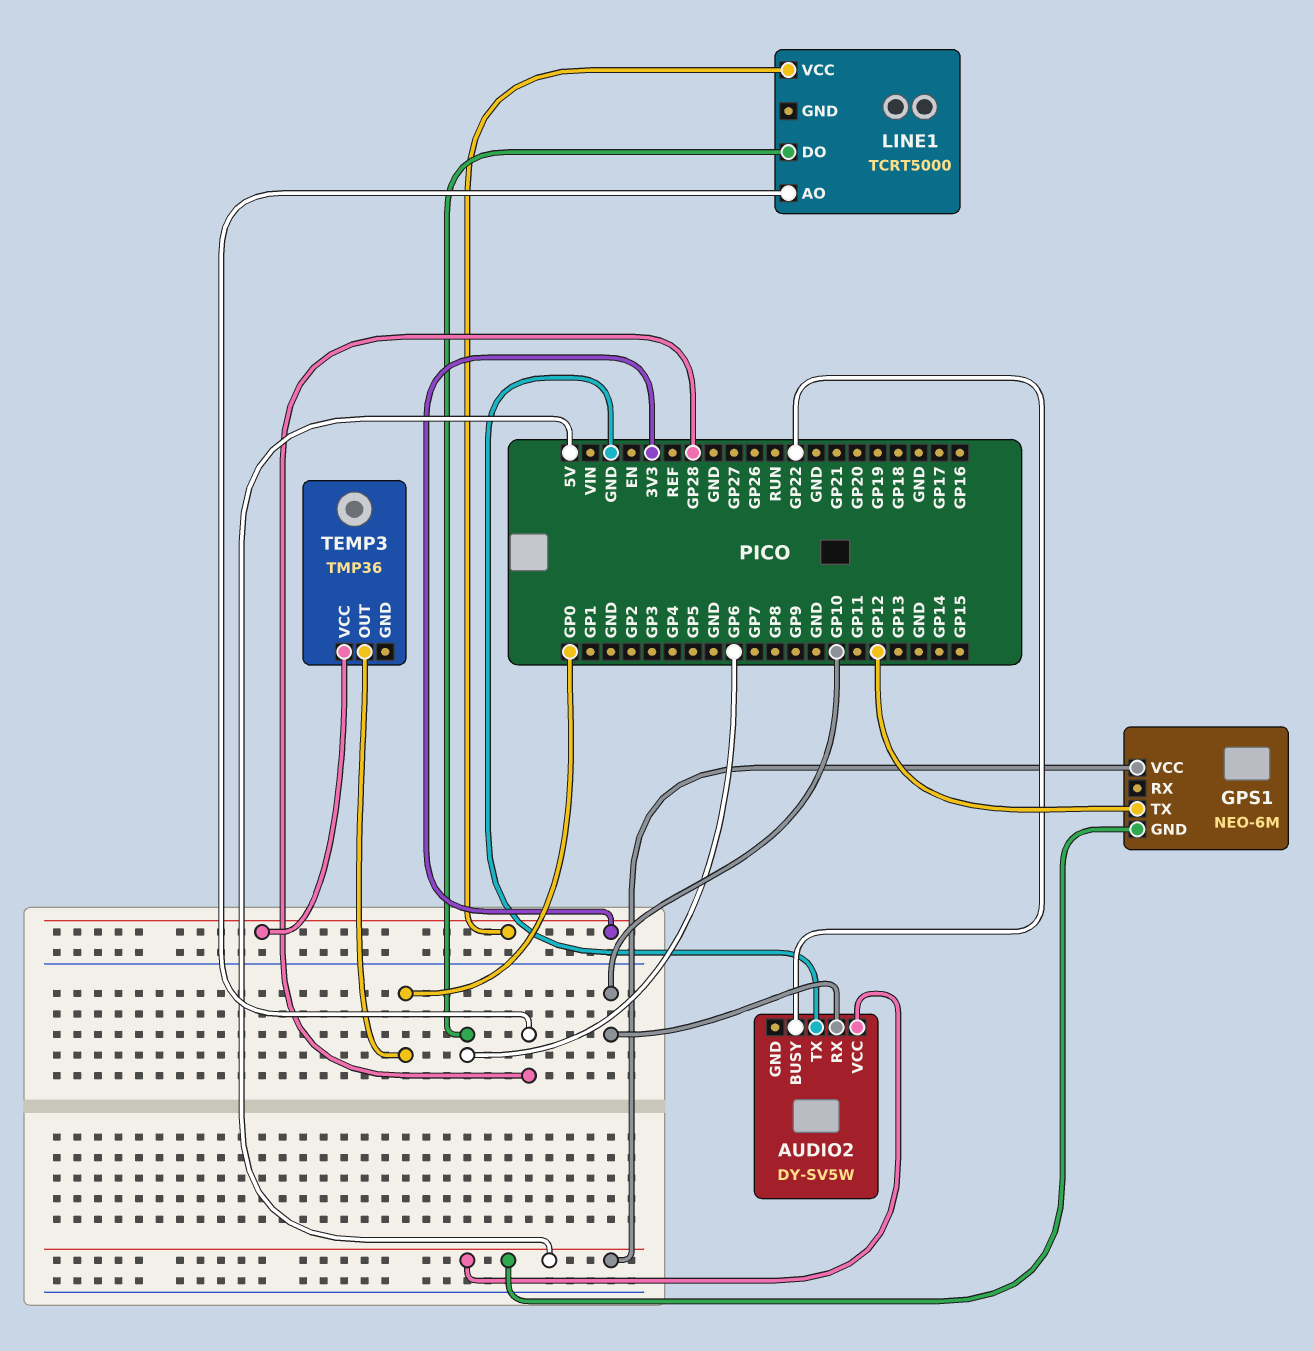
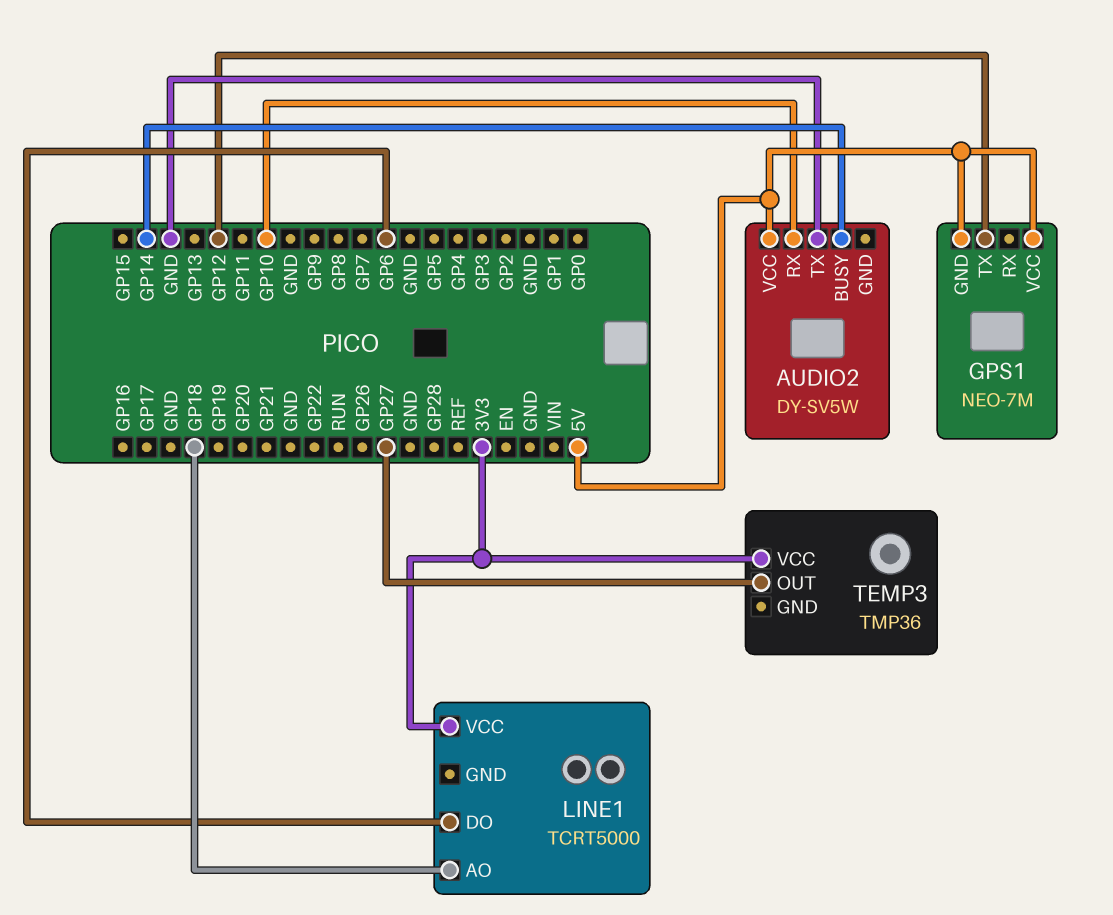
AUDIO2 pin BUSY: GP22 -> GP14
GPS1: NEO-6M -> NEO-7M
LINE1 pin AO: GP28 -> GP18
TEMP3 pin OUT: GP0 -> GP27

